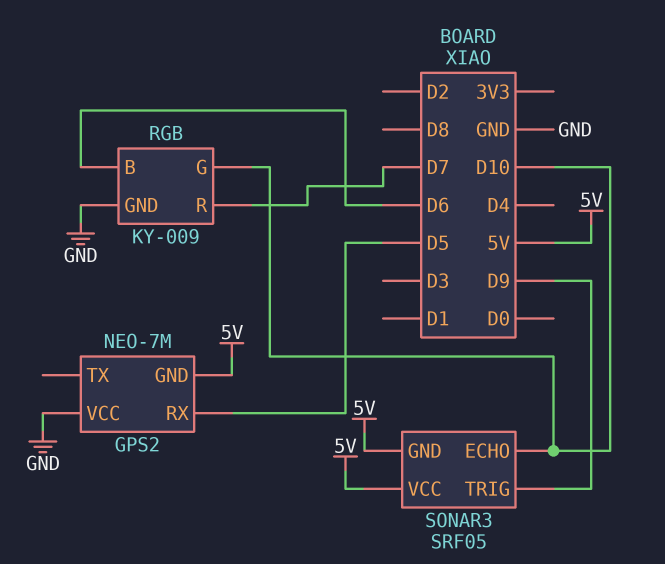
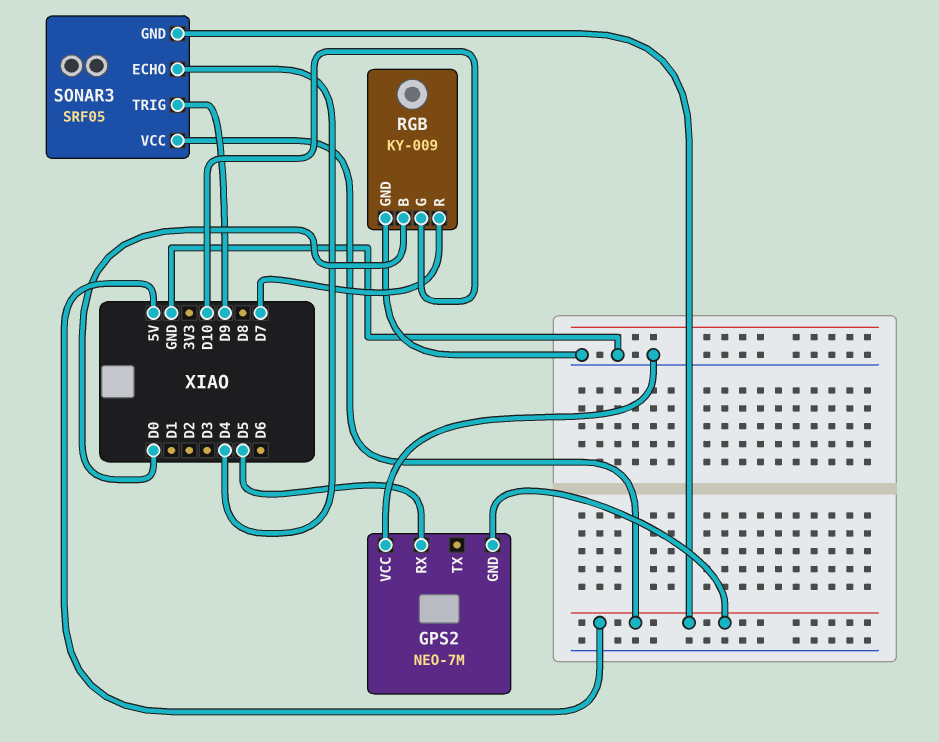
RGB pin B: D6 -> D0
SONAR3 pin ECHO: D10 -> D4

